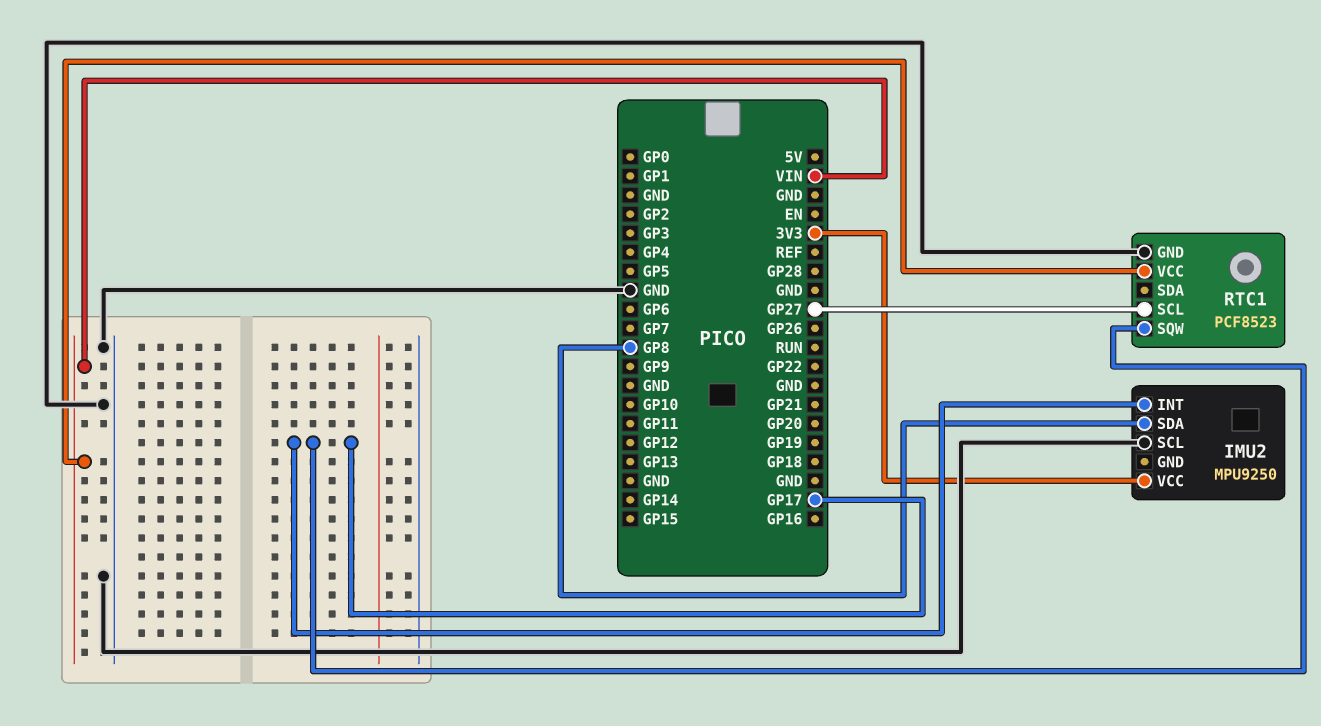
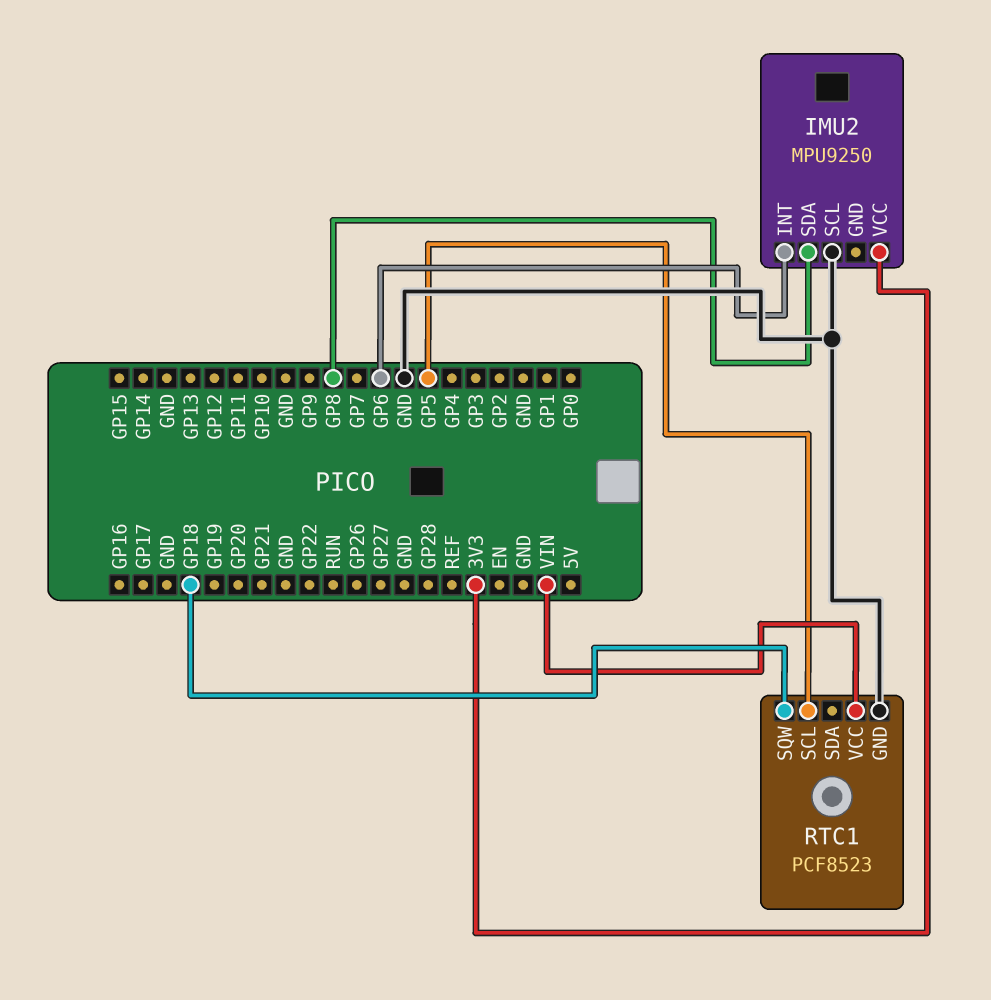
IMU2 pin INT: GP17 -> GP6
RTC1 pin SCL: GP27 -> GP5
RTC1 pin SQW: GP17 -> GP18

